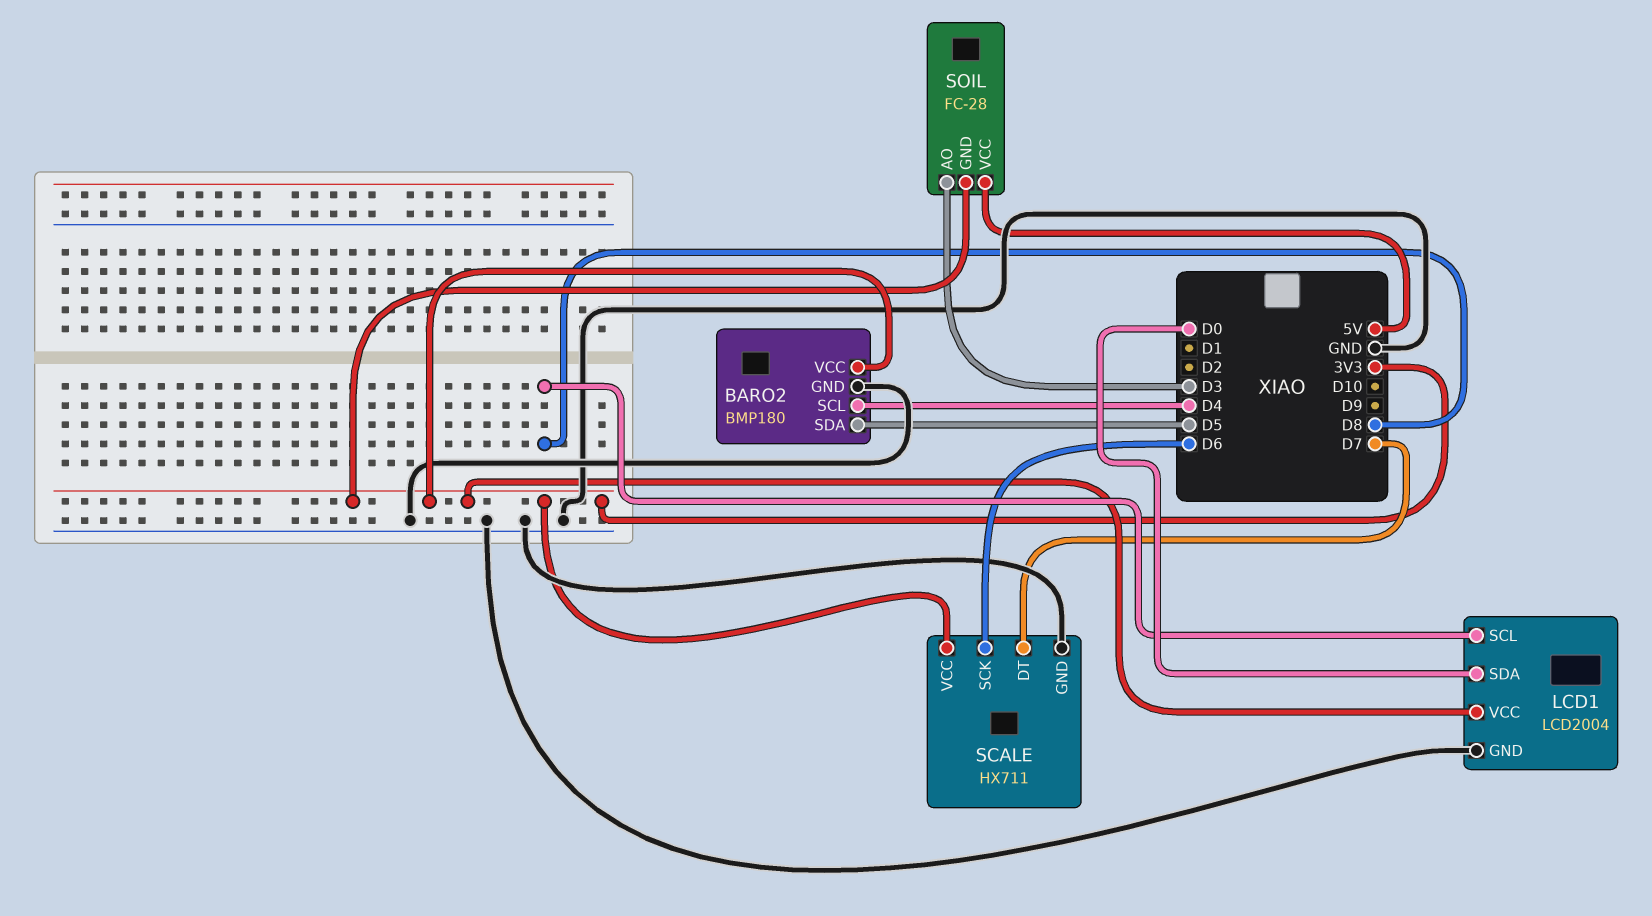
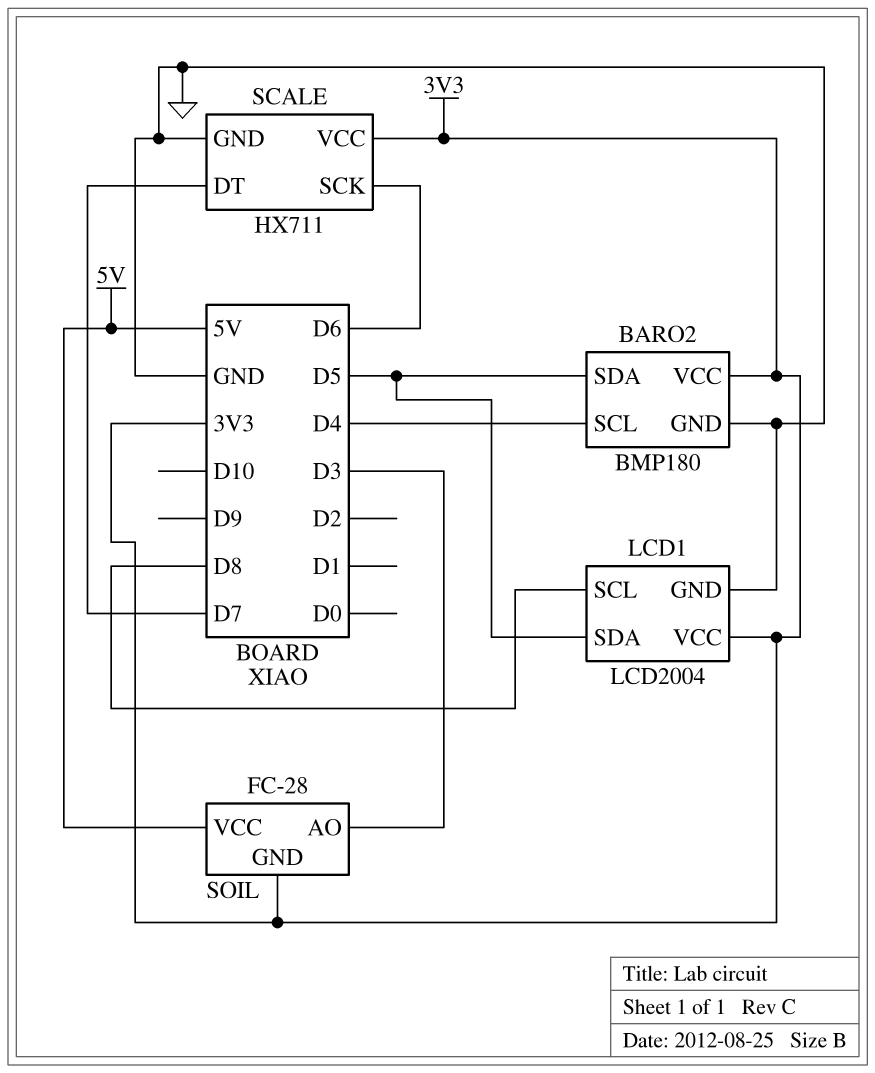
LCD1 pin SDA: D0 -> D5

